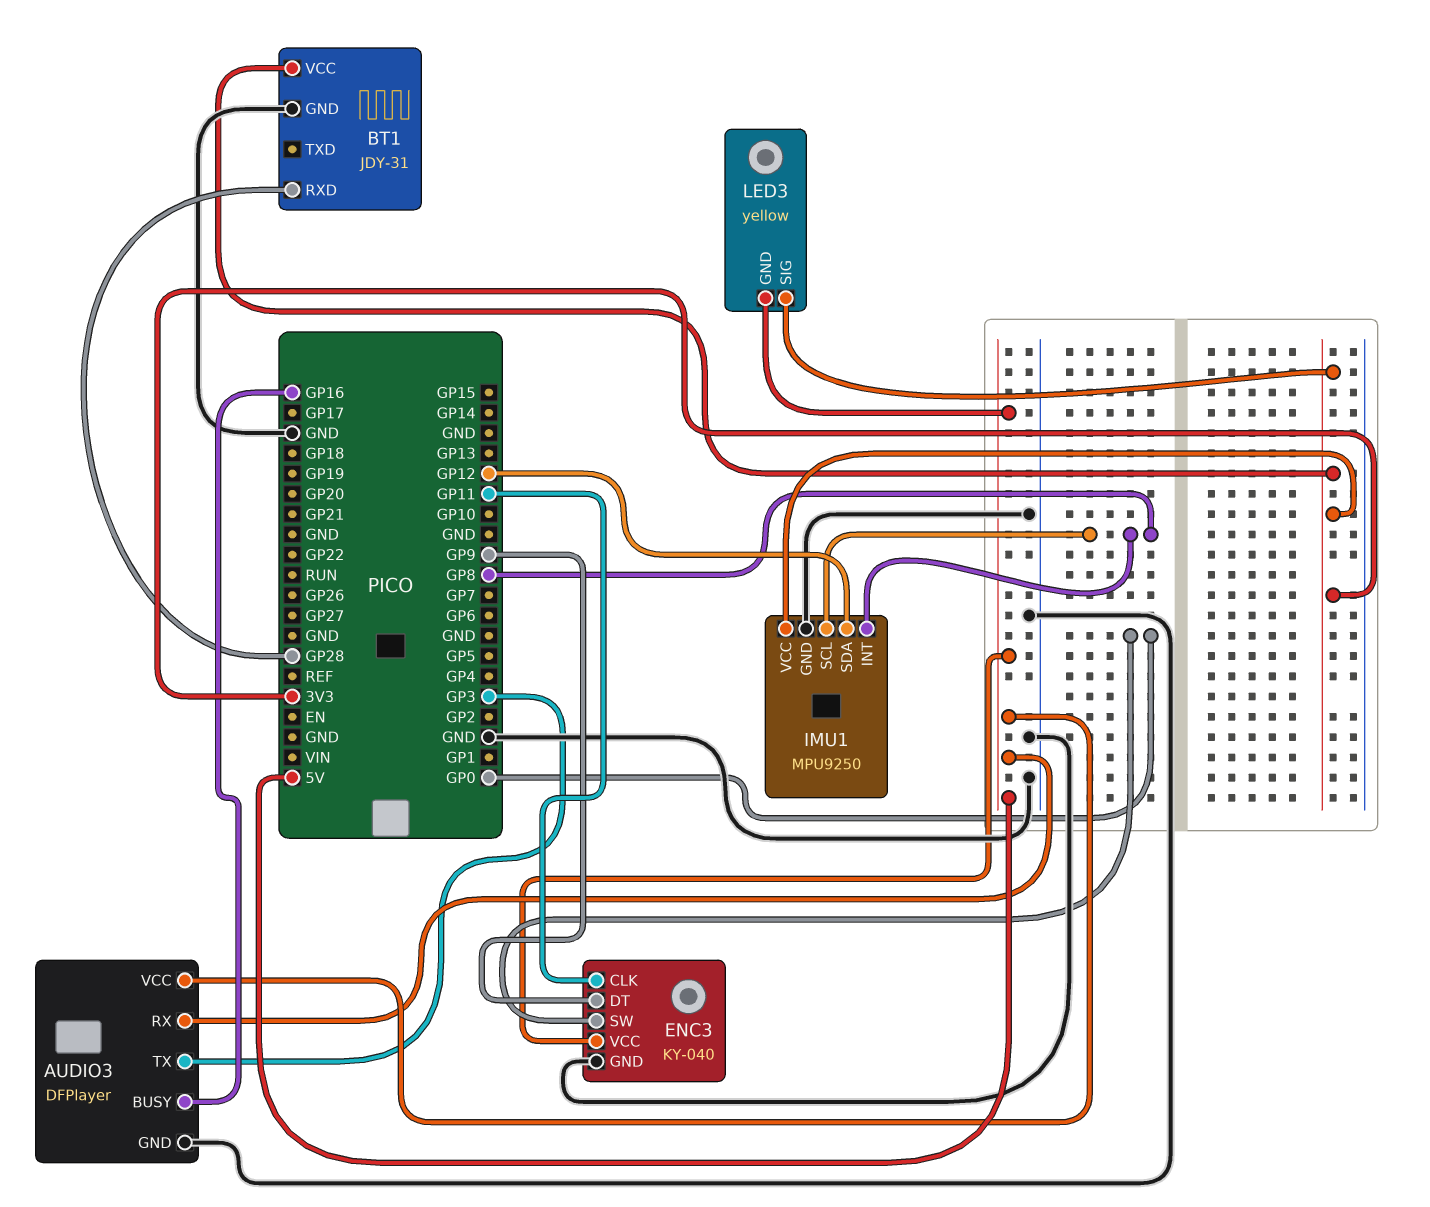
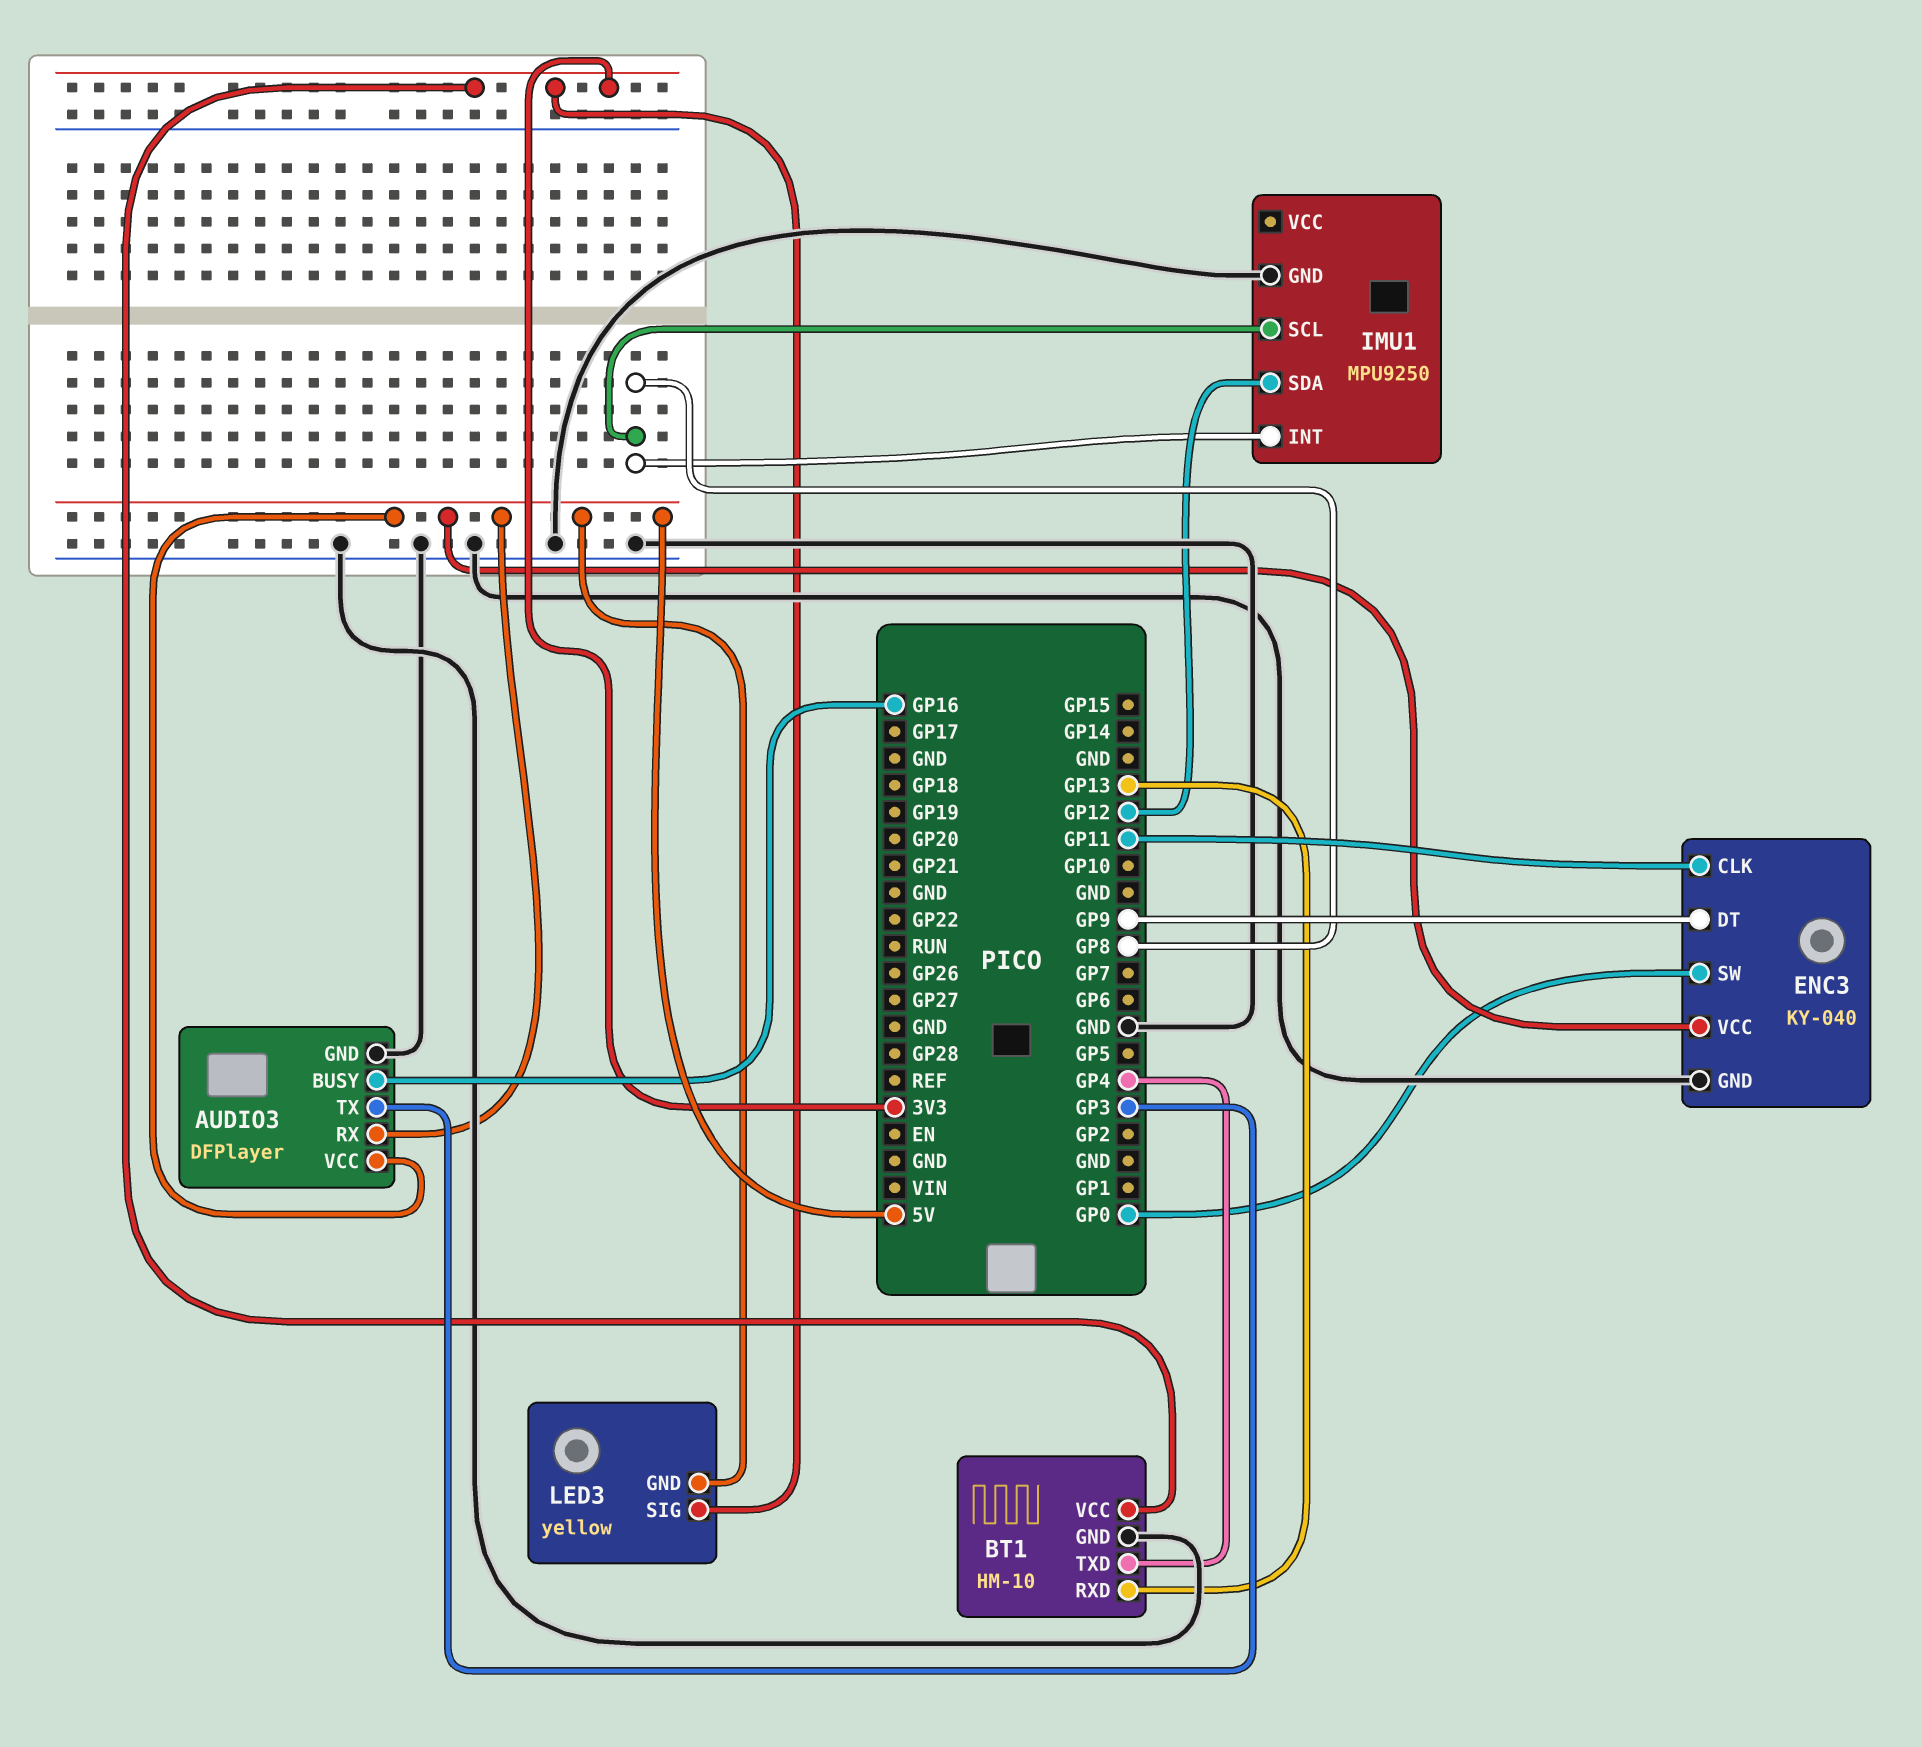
BT1: JDY-31 -> HM-10
BT1 pin RXD: GP28 -> GP13
BT1 pin TXD: none -> GP4
IMU1 pin VCC: 3V3 -> none

